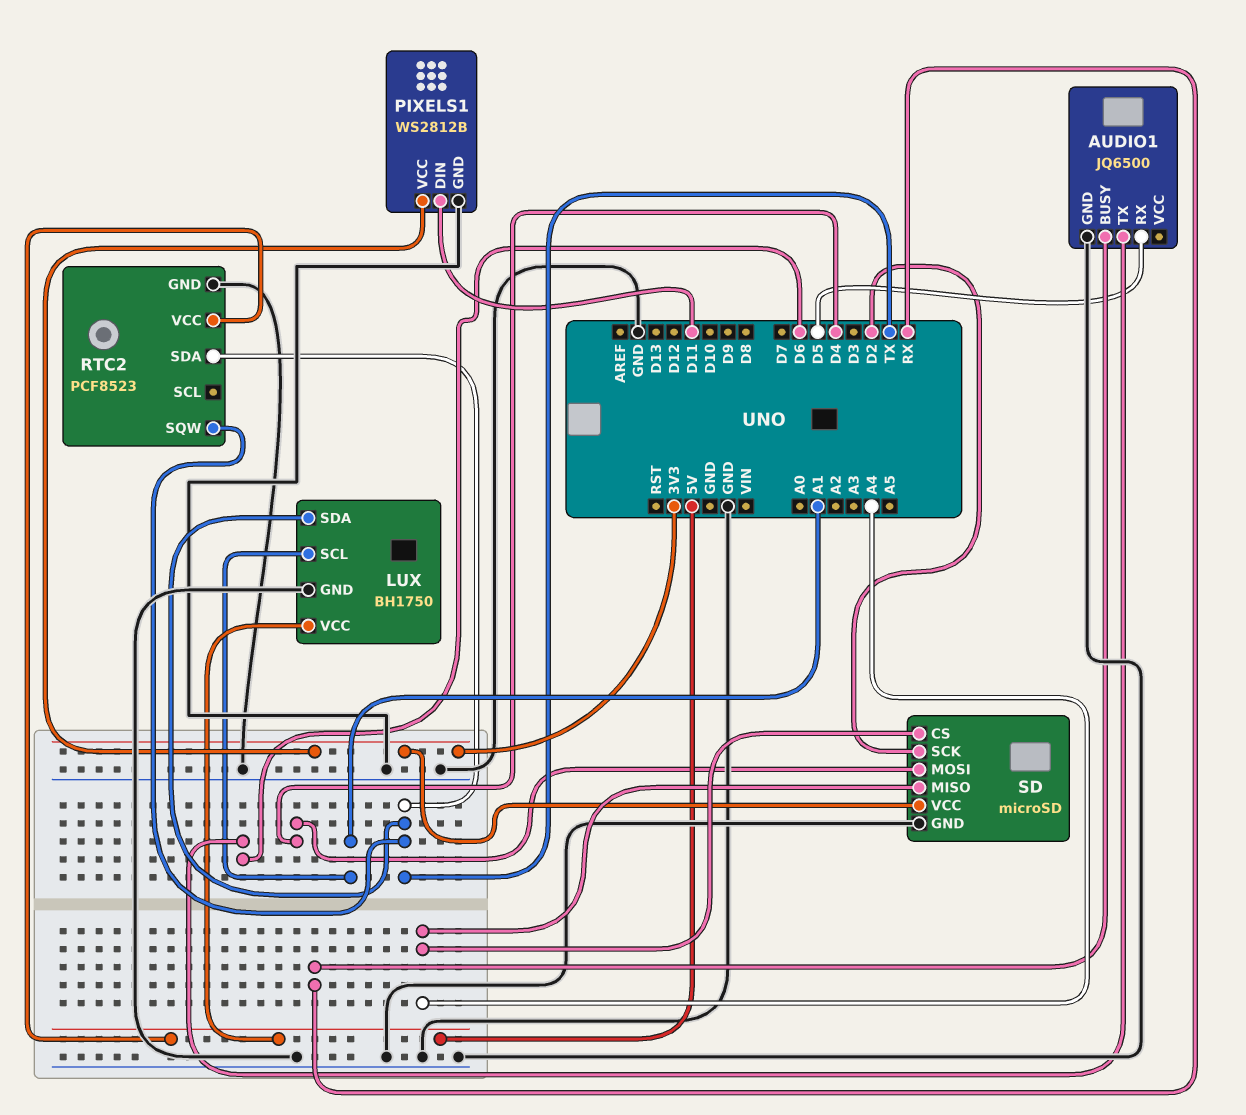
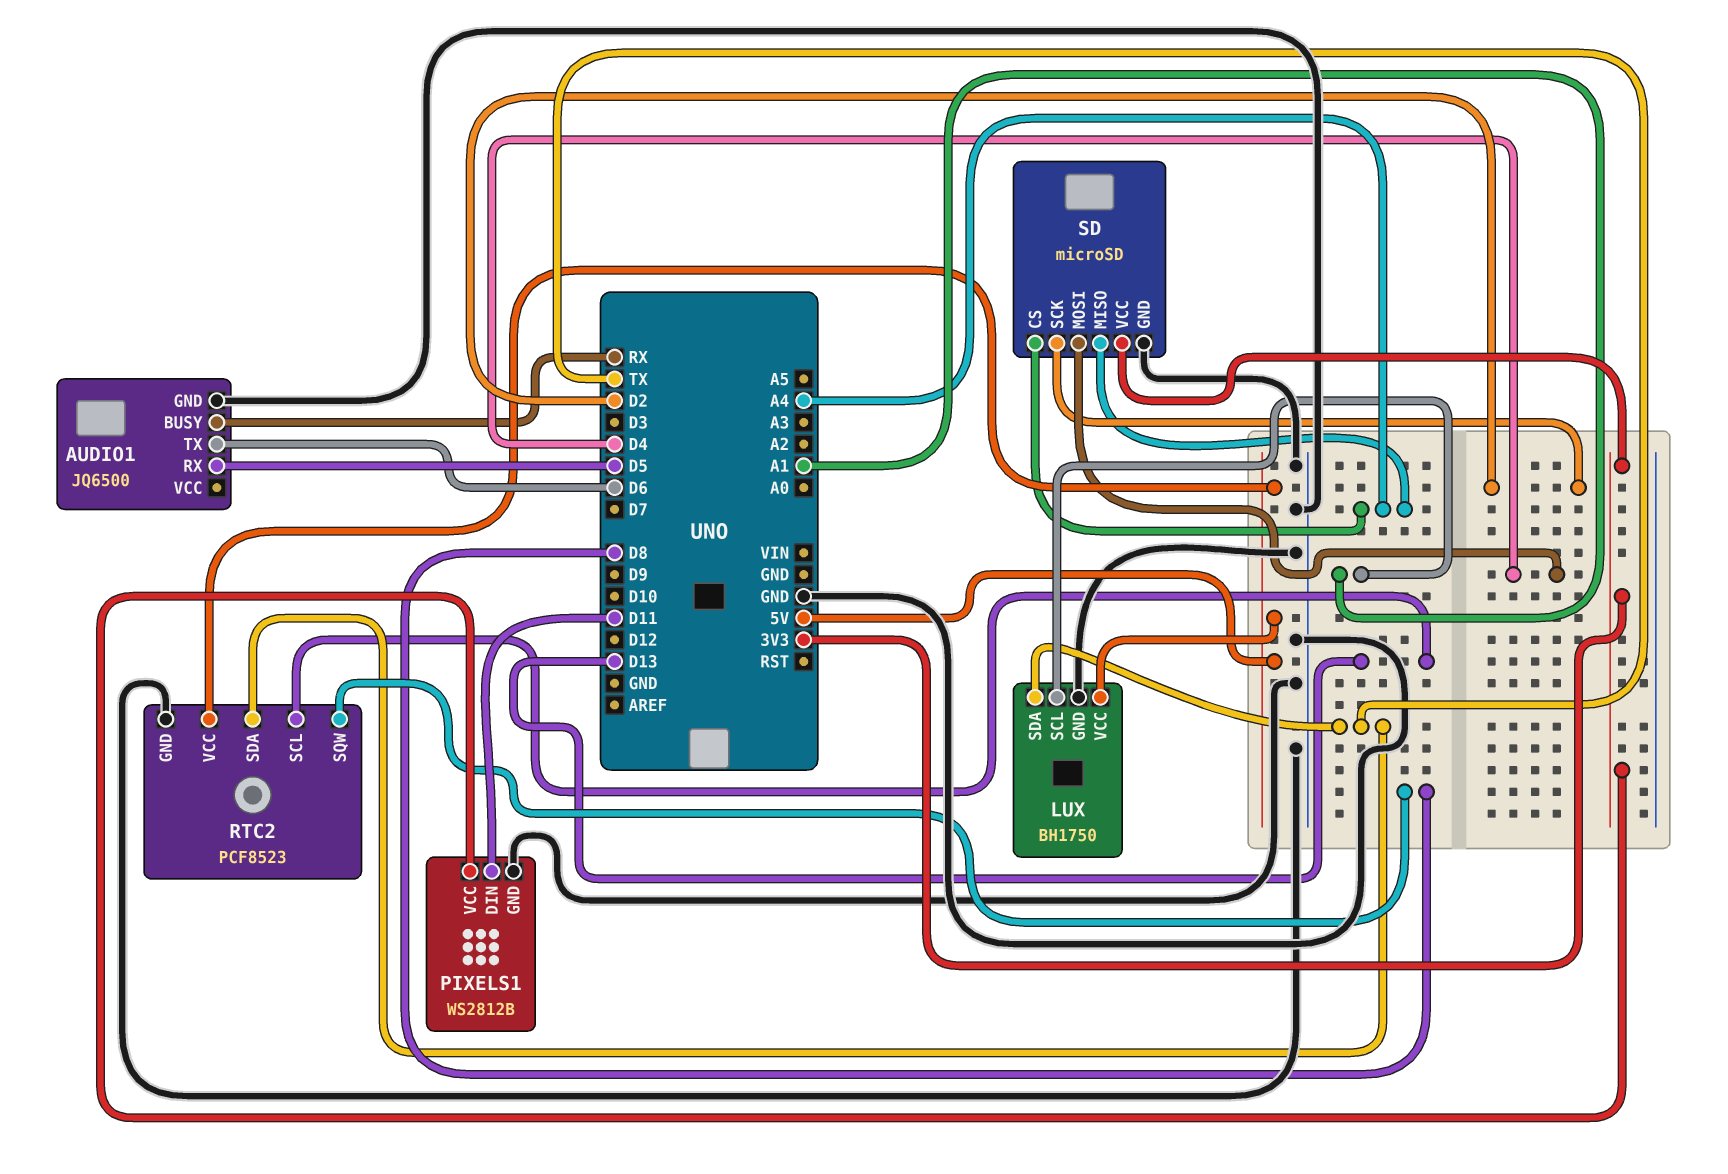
RTC2 pin SCL: none -> D13
RTC2 pin SQW: TX -> D8

